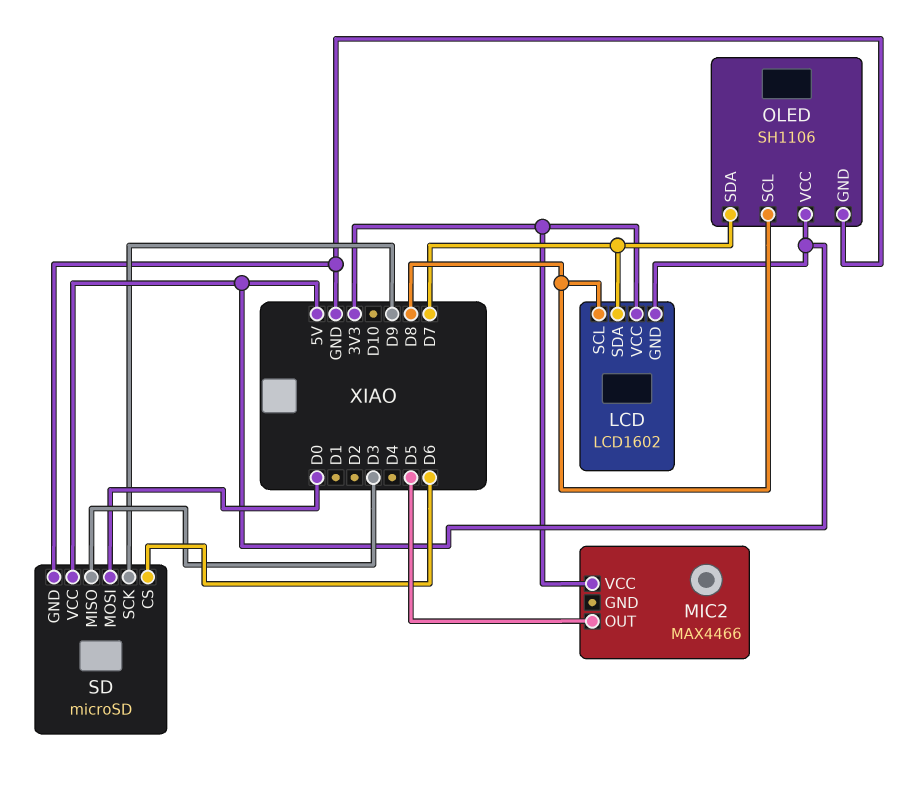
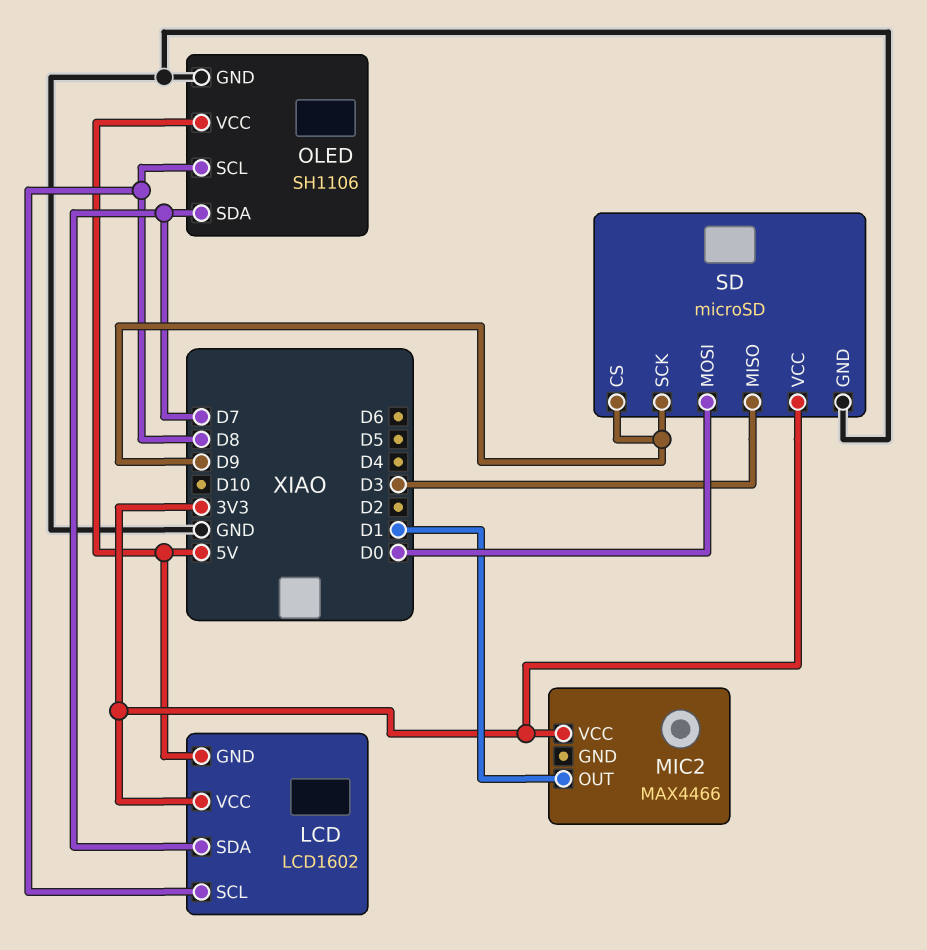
MIC2 pin OUT: D5 -> D1
SD pin CS: D6 -> D9
SD pin VCC: 5V -> 3V3

